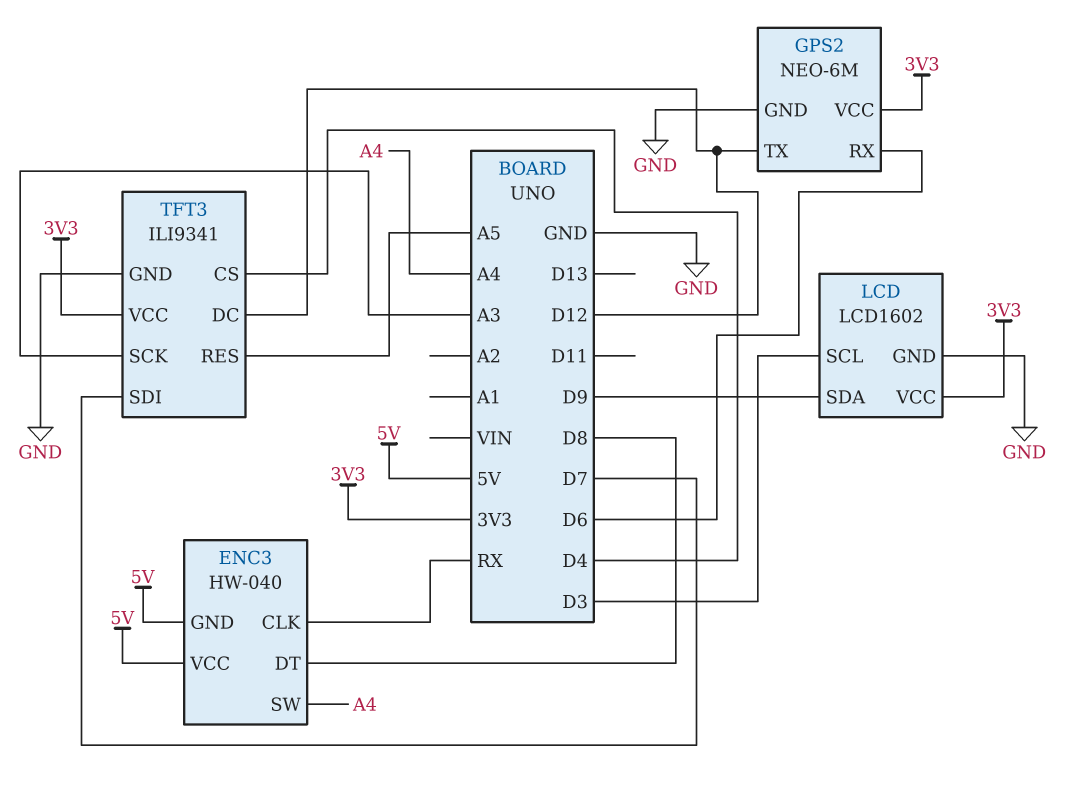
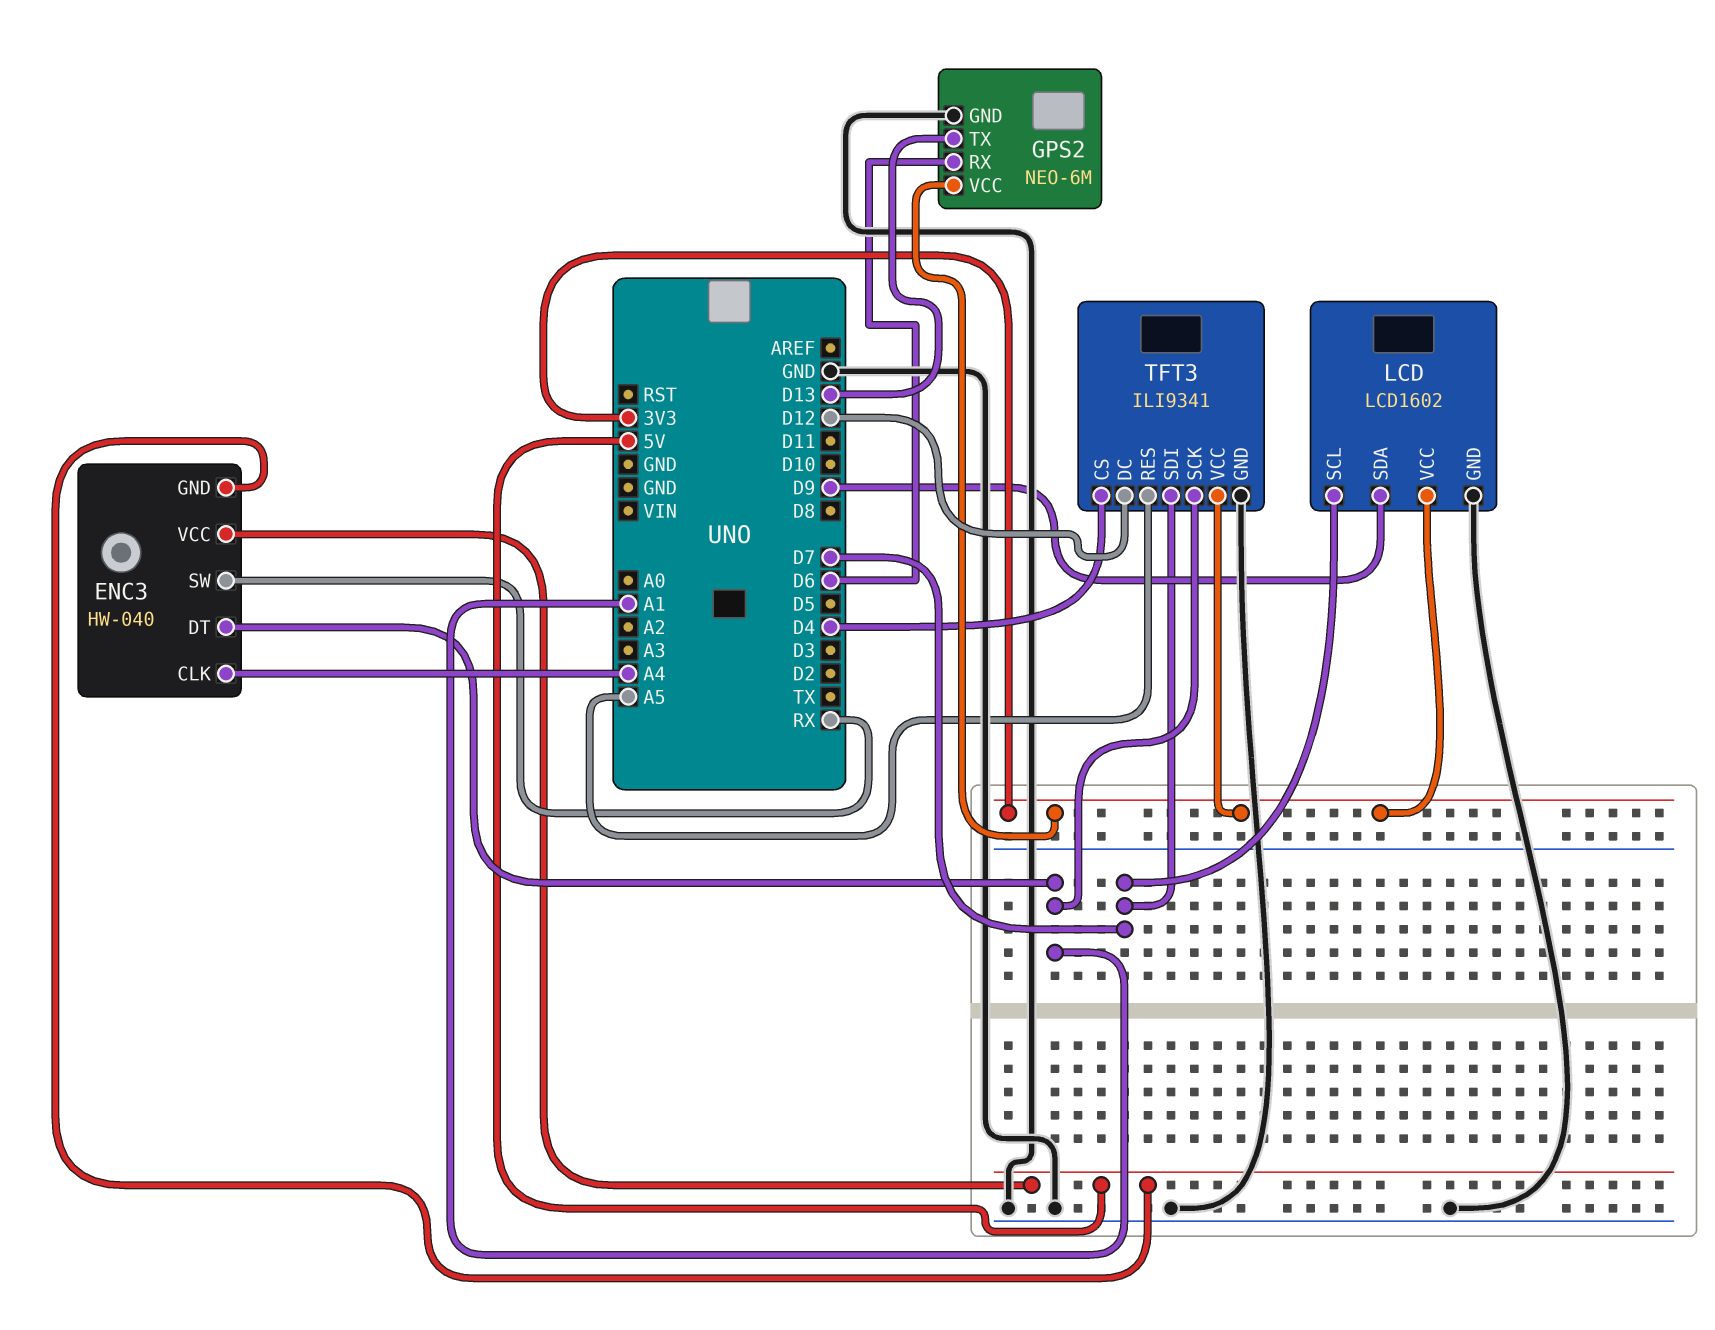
ENC3 pin CLK: RX -> A4
ENC3 pin DT: D8 -> A1
ENC3 pin SW: A4 -> RX
GPS2 pin TX: D12 -> D13
LCD pin SCL: D3 -> D7
TFT3 pin SCK: A3 -> A1

